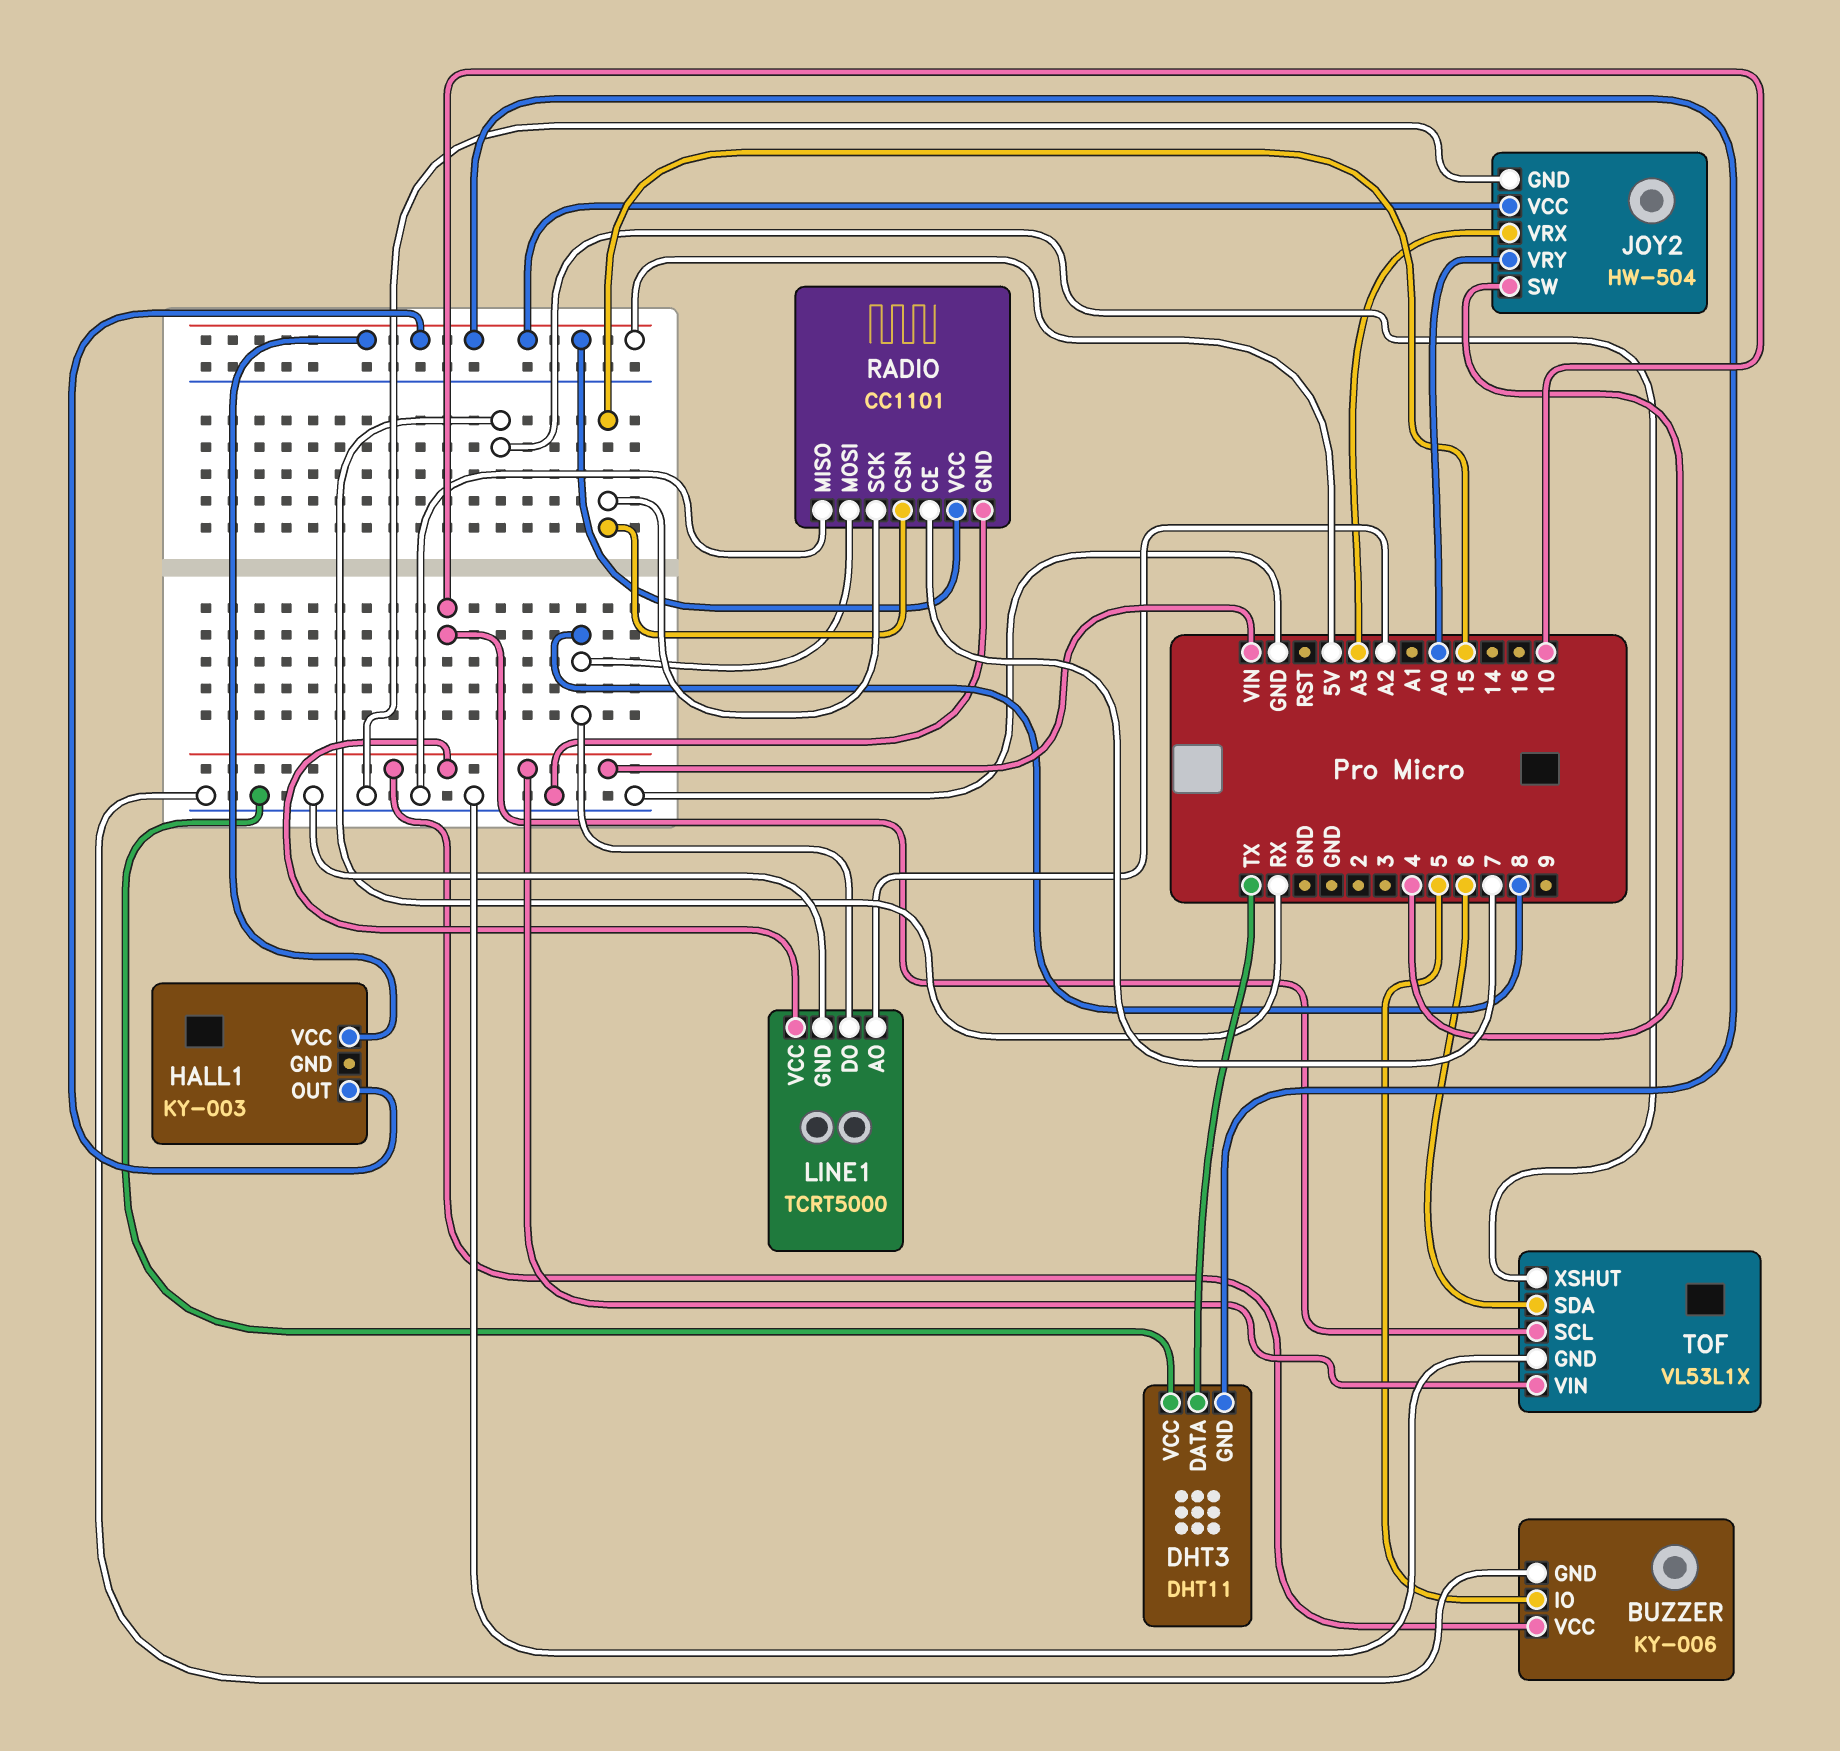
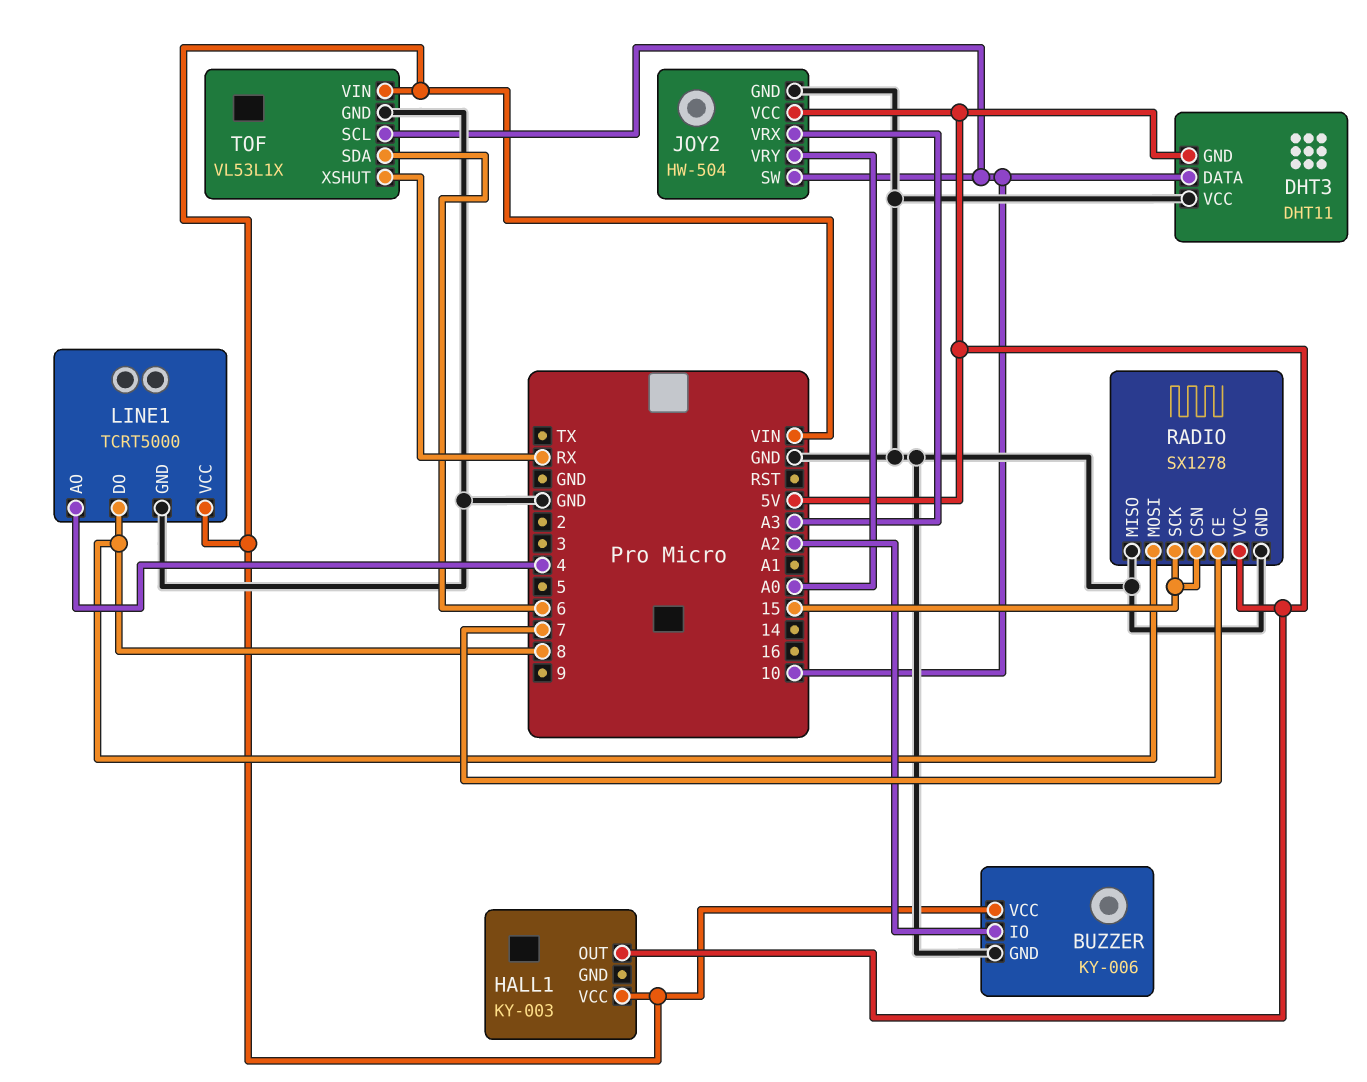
BUZZER pin IO: 5 -> A2
DHT3 pin DATA: TX -> 10
HALL1 pin VCC: 5V -> VIN
JOY2 pin SW: 4 -> 10
LINE1 pin AO: A2 -> 4
RADIO: CC1101 -> SX1278

